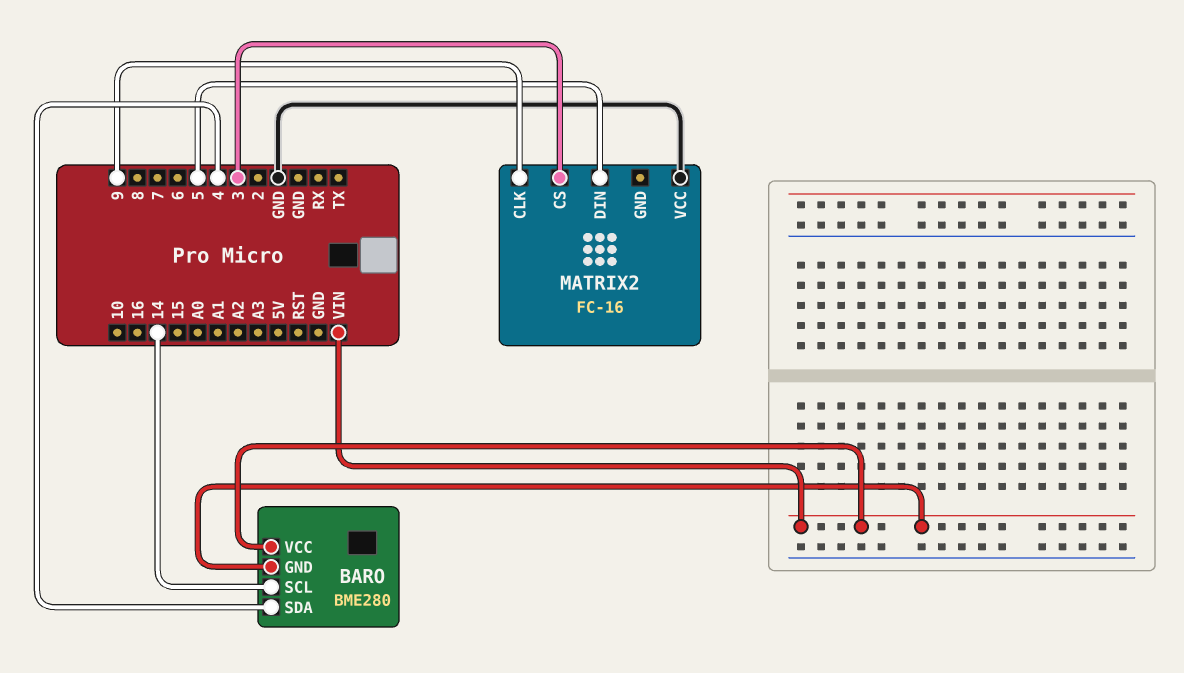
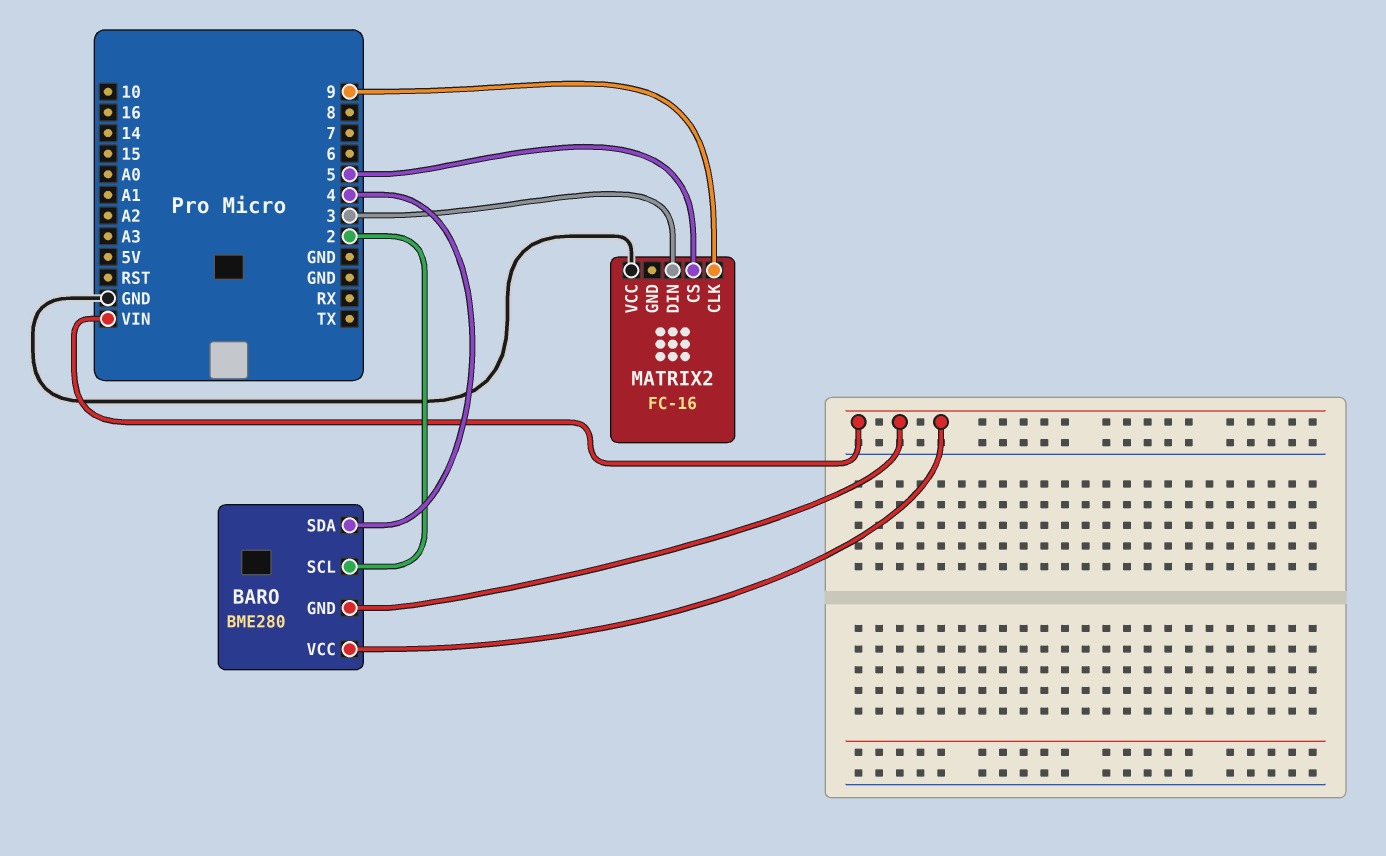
BARO pin SCL: 14 -> 2
MATRIX2 pin CS: 3 -> 5
MATRIX2 pin DIN: 5 -> 3

